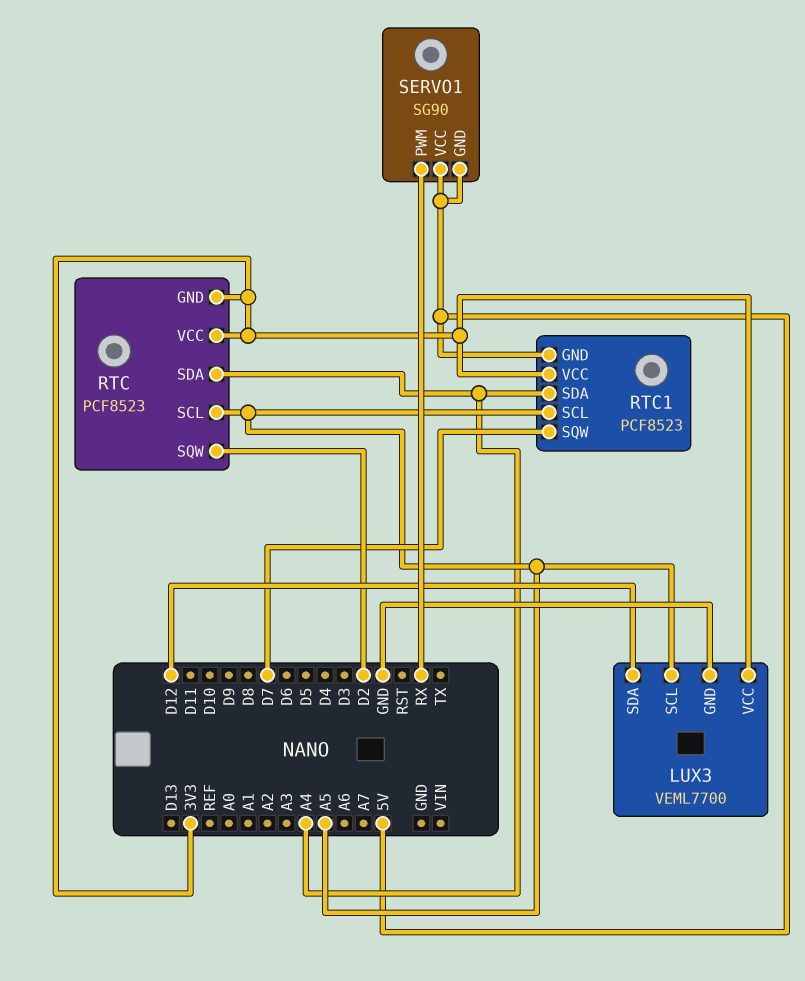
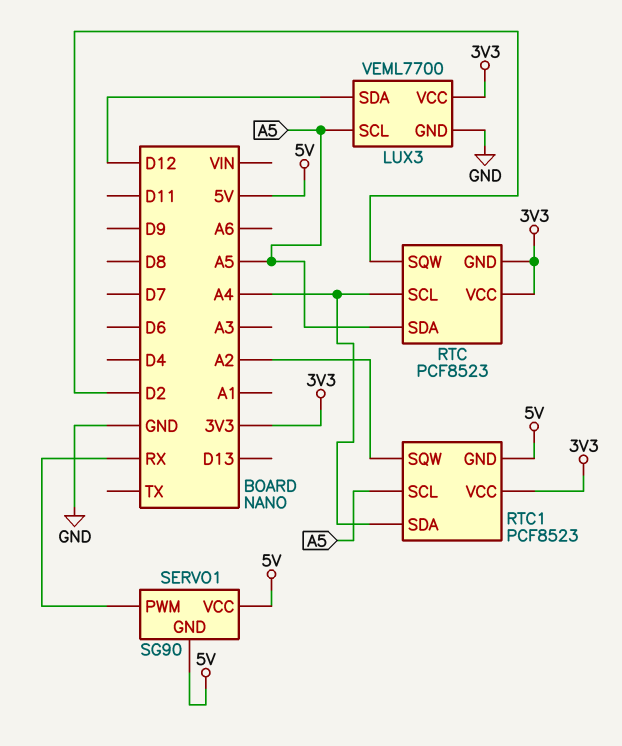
RTC pin SCL: A5 -> A4
RTC pin SDA: A4 -> A5
RTC1 pin SQW: D7 -> A2

